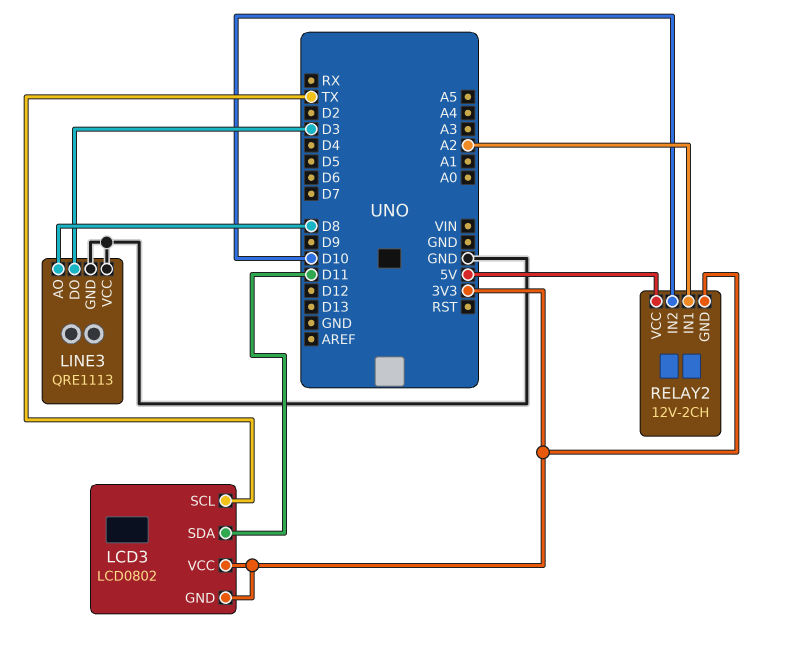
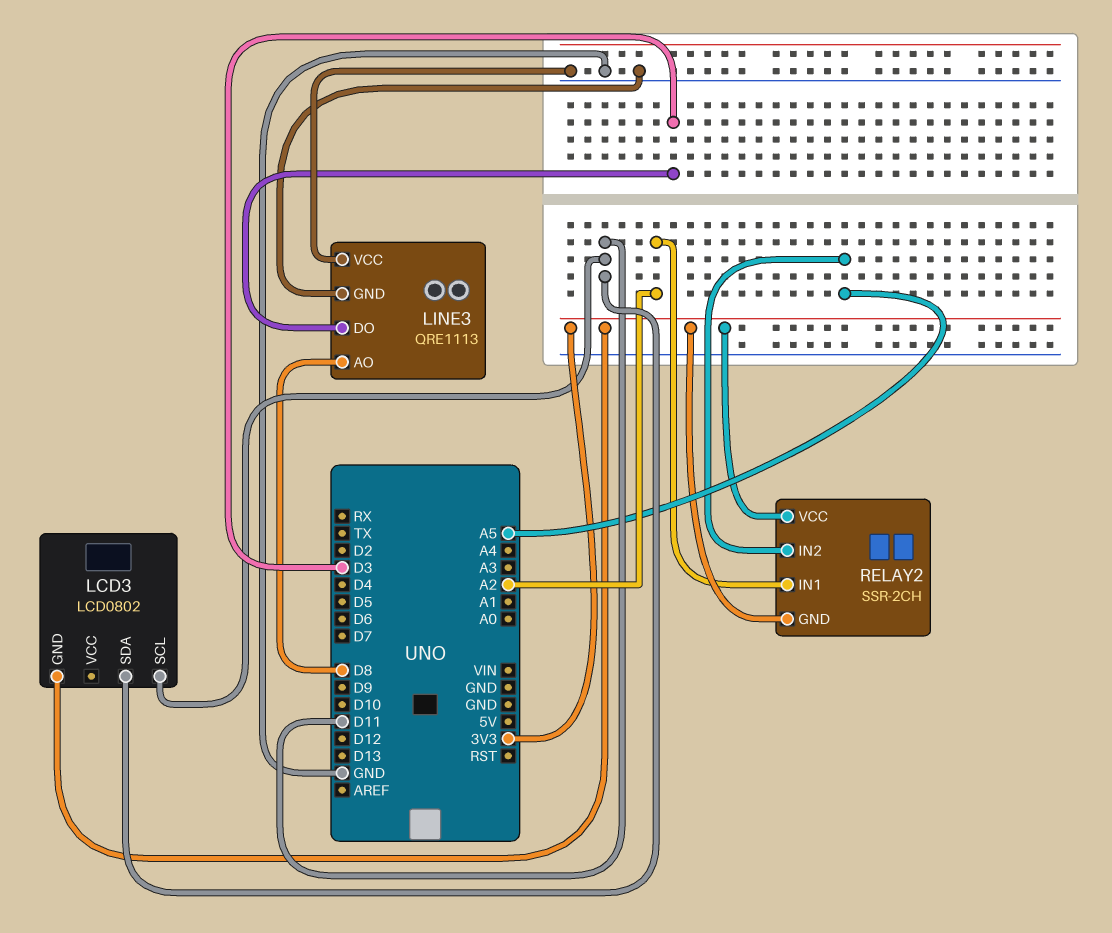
LCD3 pin SCL: TX -> D11
LCD3 pin VCC: 3V3 -> none
RELAY2: 12V-2CH -> SSR-2CH
RELAY2 pin IN2: D10 -> A5
RELAY2 pin VCC: 5V -> 3V3

